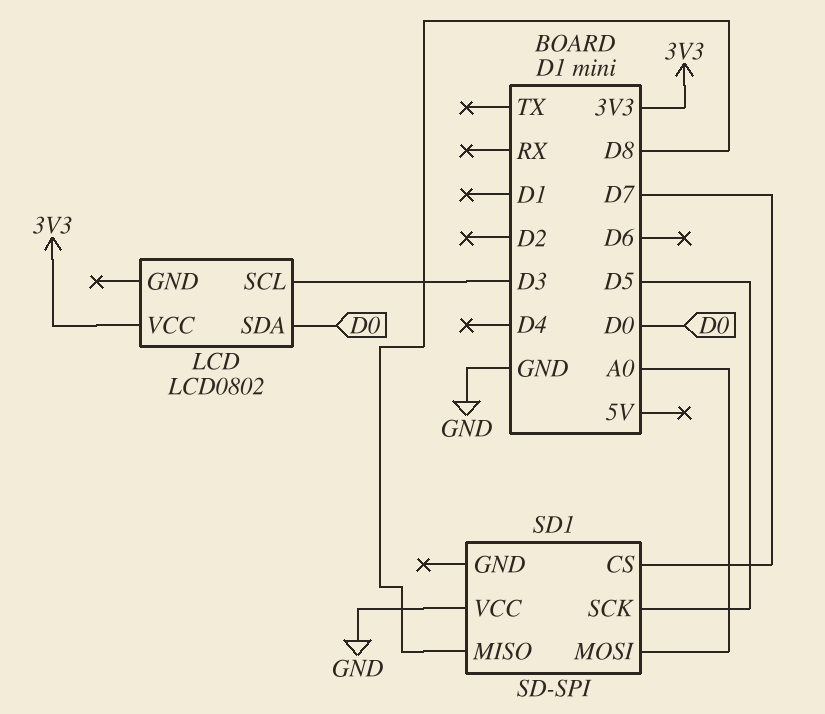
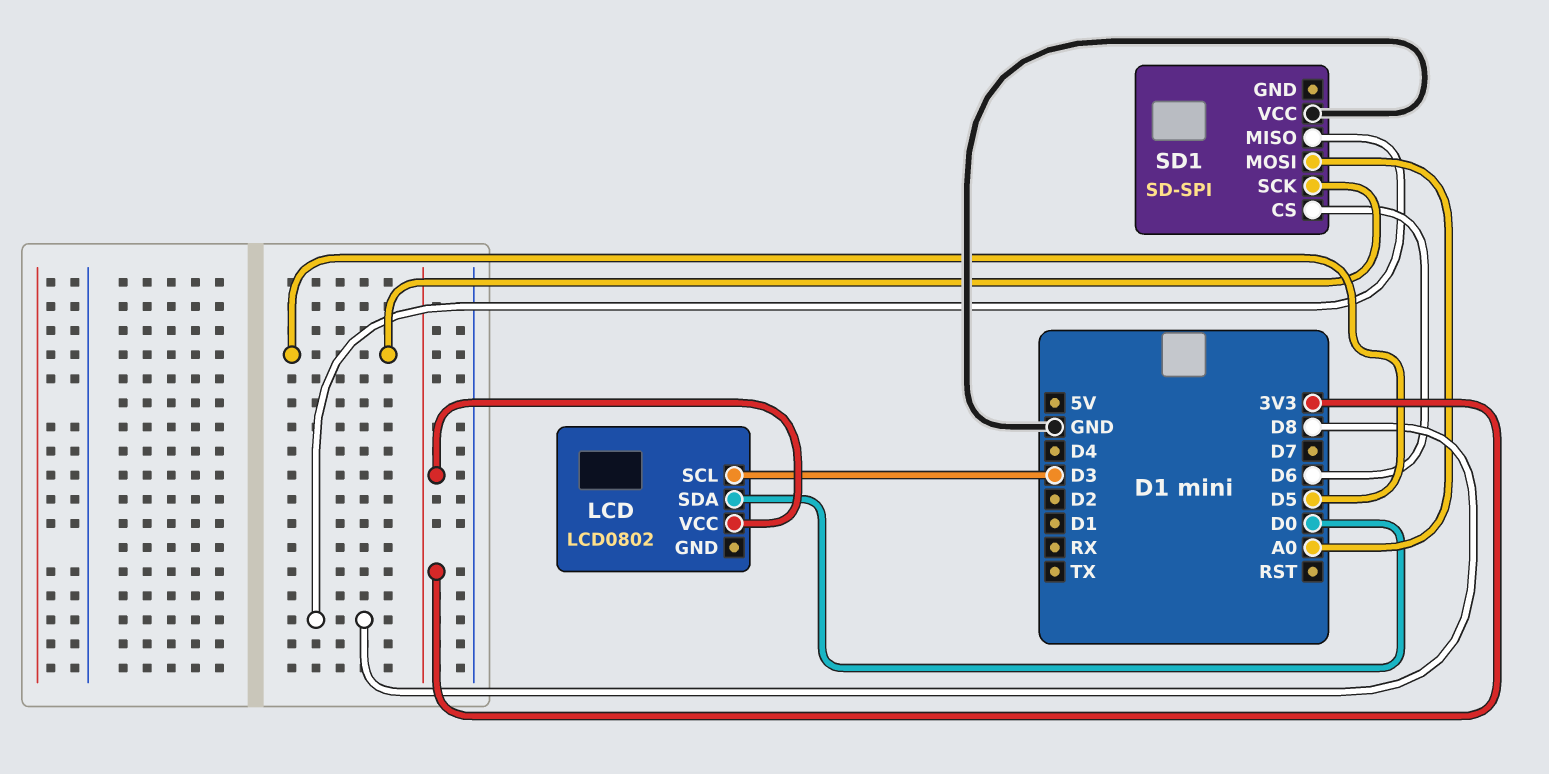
SD1 pin CS: D7 -> D6

